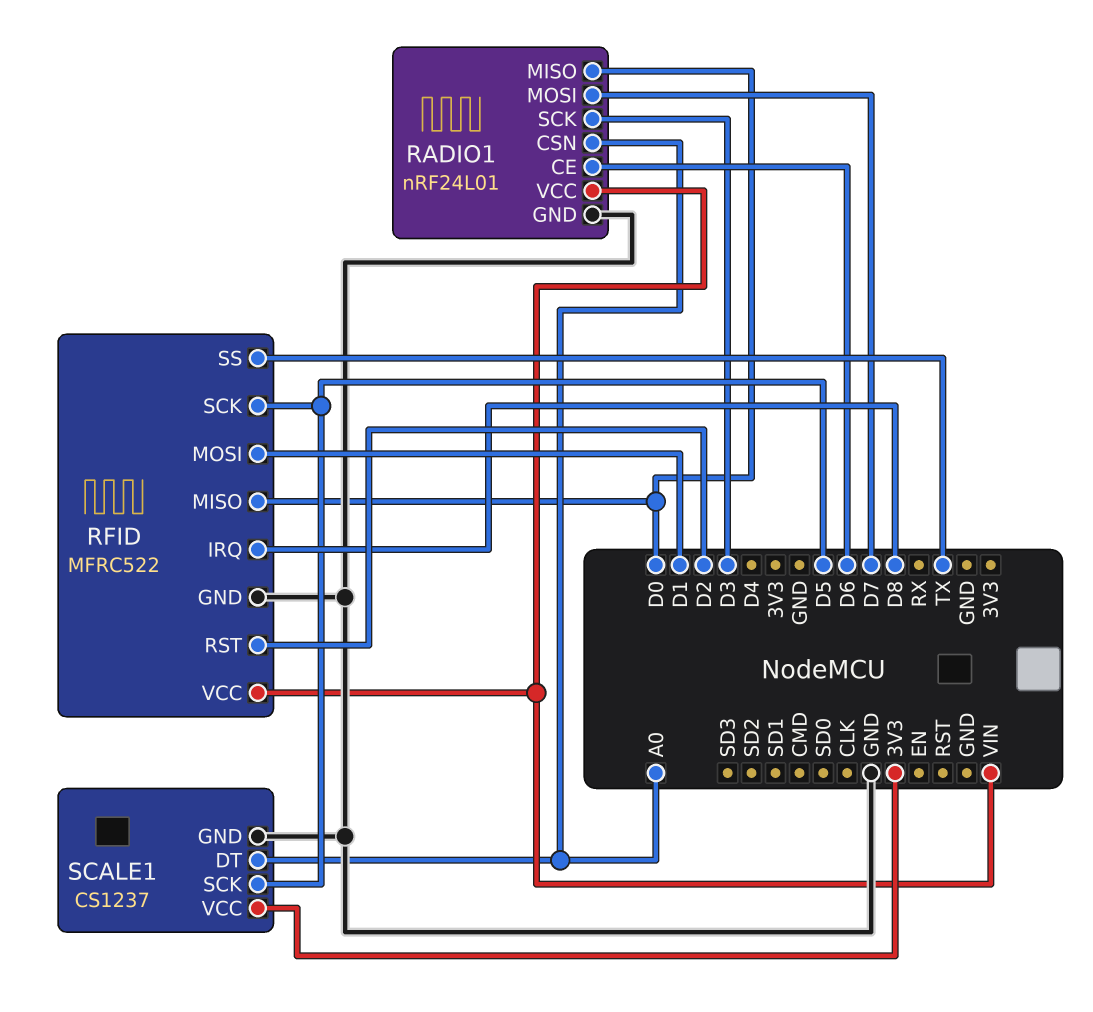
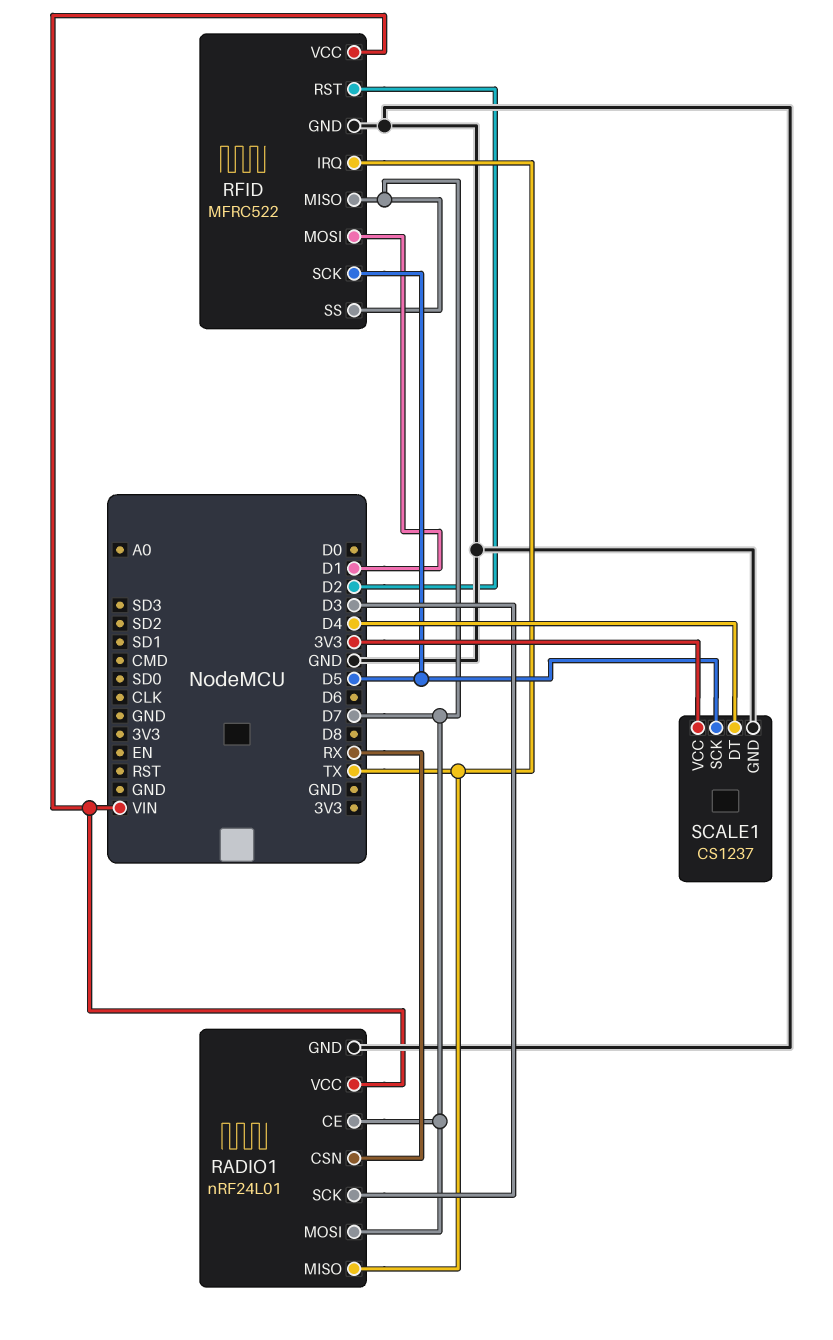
RADIO1 pin CE: D6 -> D7
RADIO1 pin CSN: A0 -> RX
RADIO1 pin MISO: D0 -> TX
RFID pin IRQ: D8 -> TX
RFID pin MISO: D0 -> D7
RFID pin SS: TX -> D7
SCALE1 pin DT: A0 -> D4

